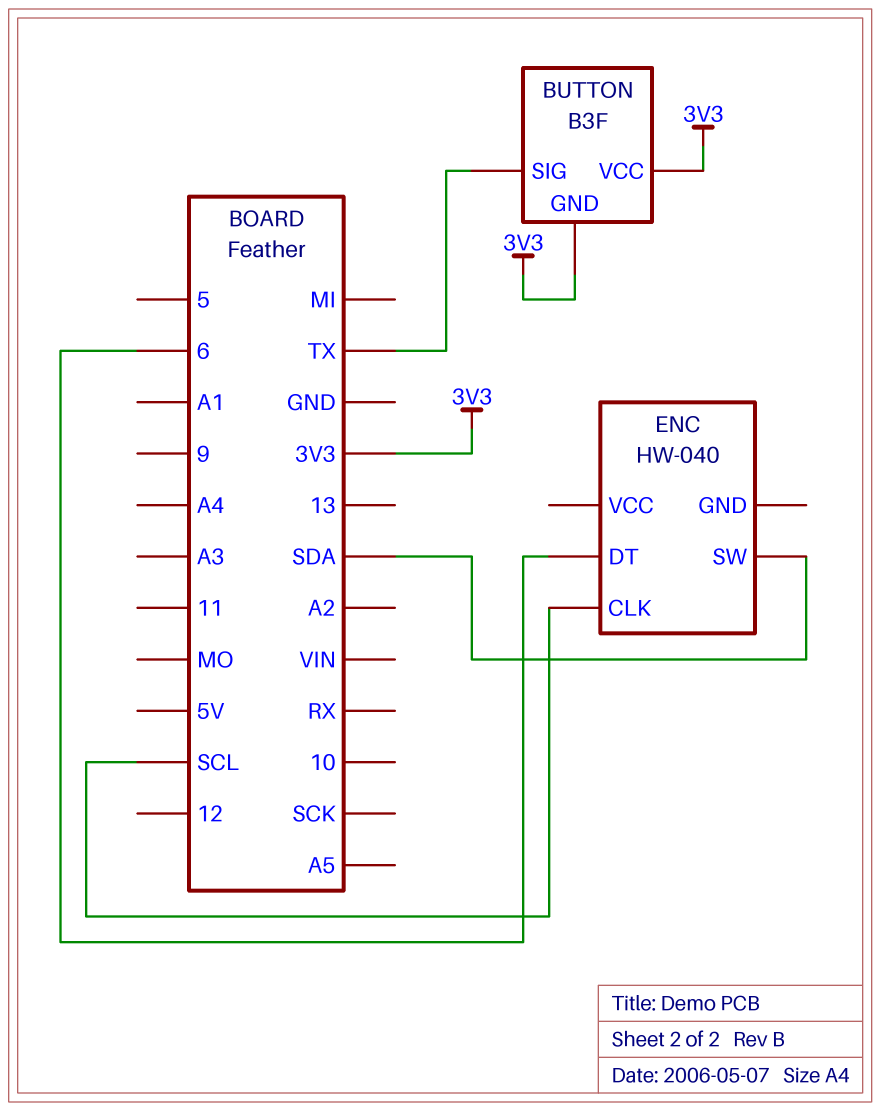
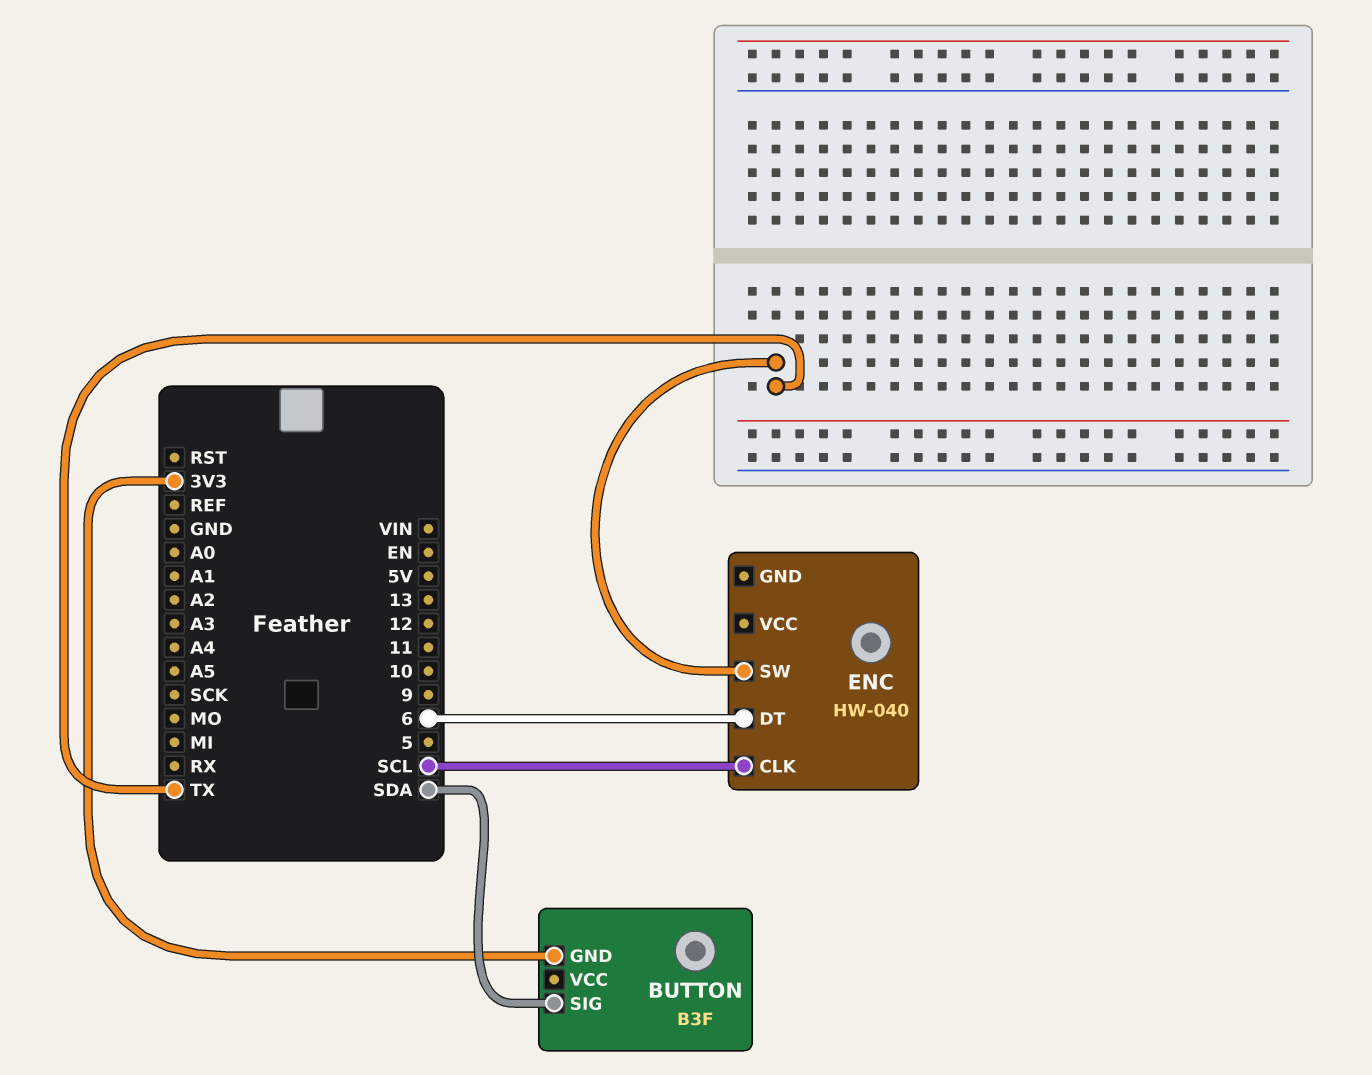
BUTTON pin SIG: TX -> SDA
BUTTON pin VCC: 3V3 -> none
ENC pin SW: SDA -> TX

